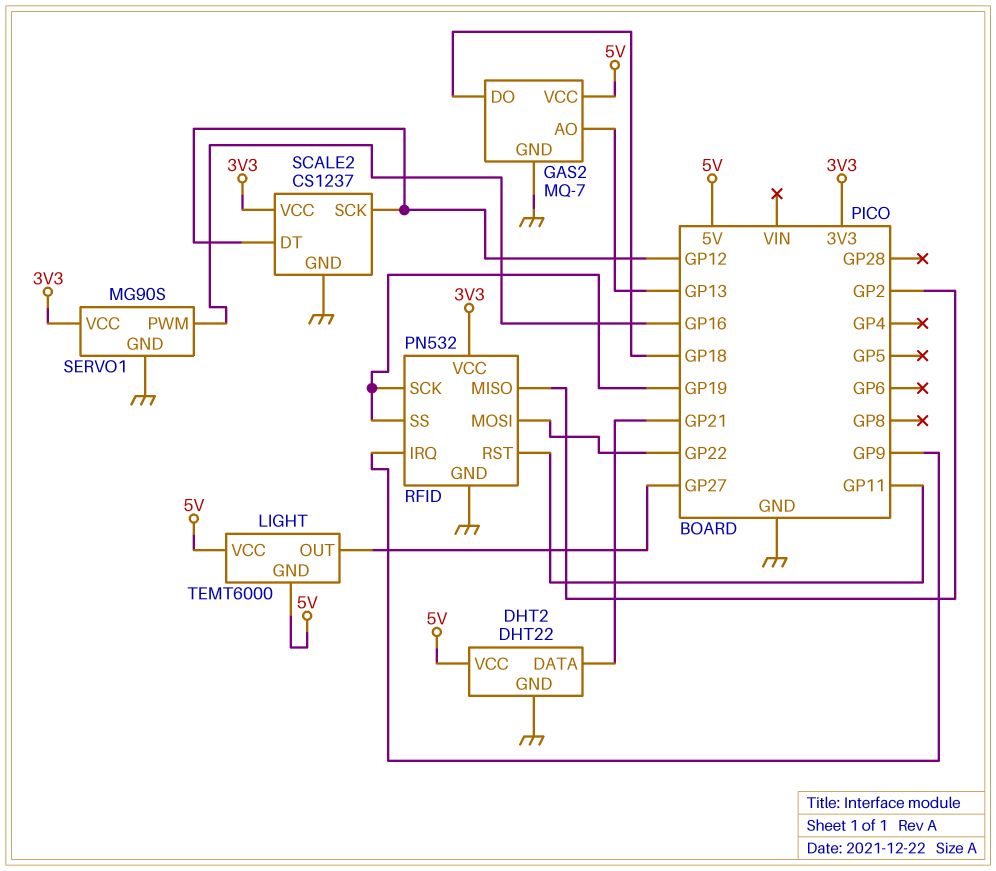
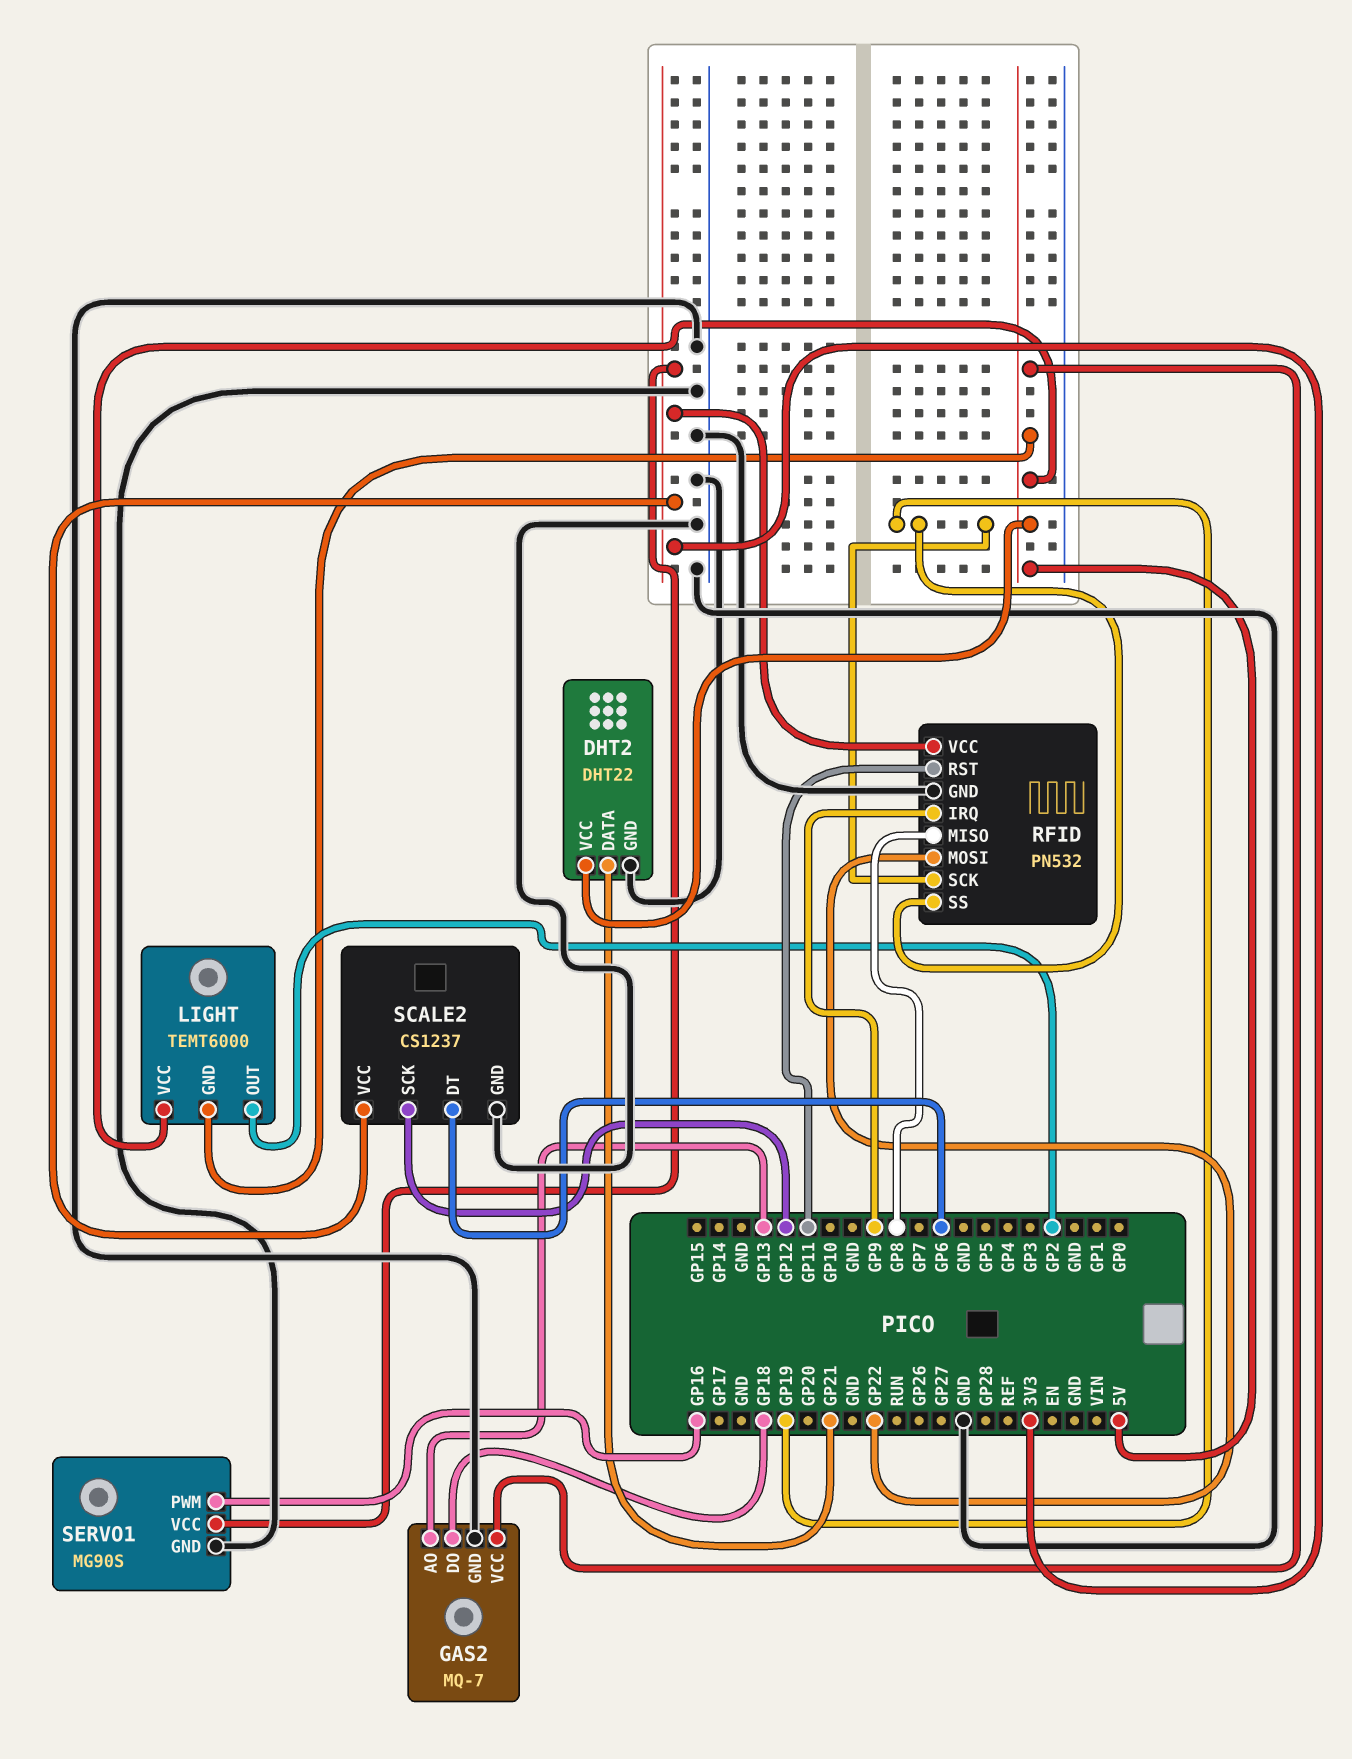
LIGHT pin OUT: GP27 -> GP2
RFID pin MISO: GP2 -> GP8
SCALE2 pin DT: GP12 -> GP6

